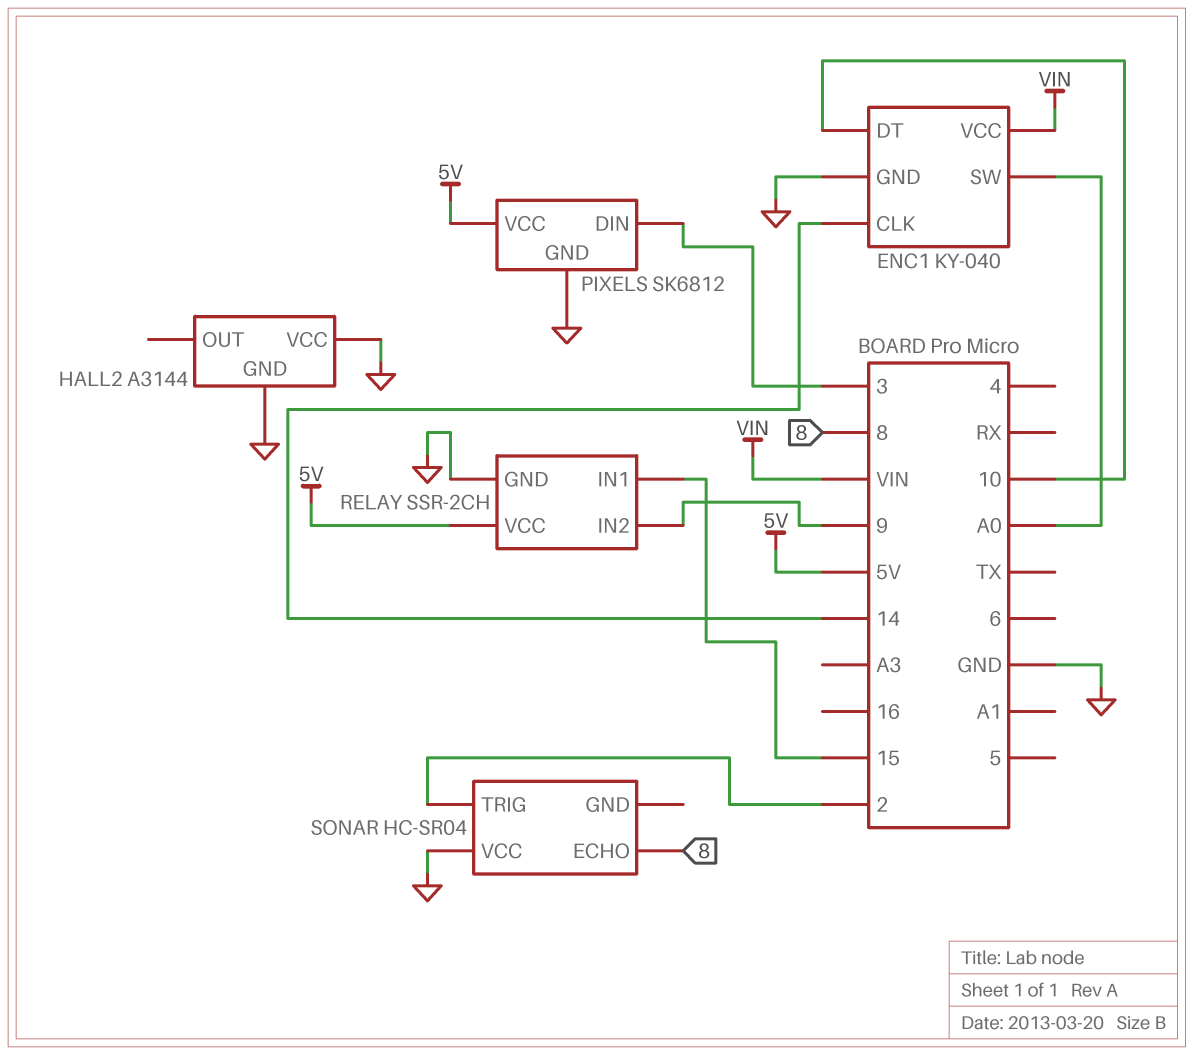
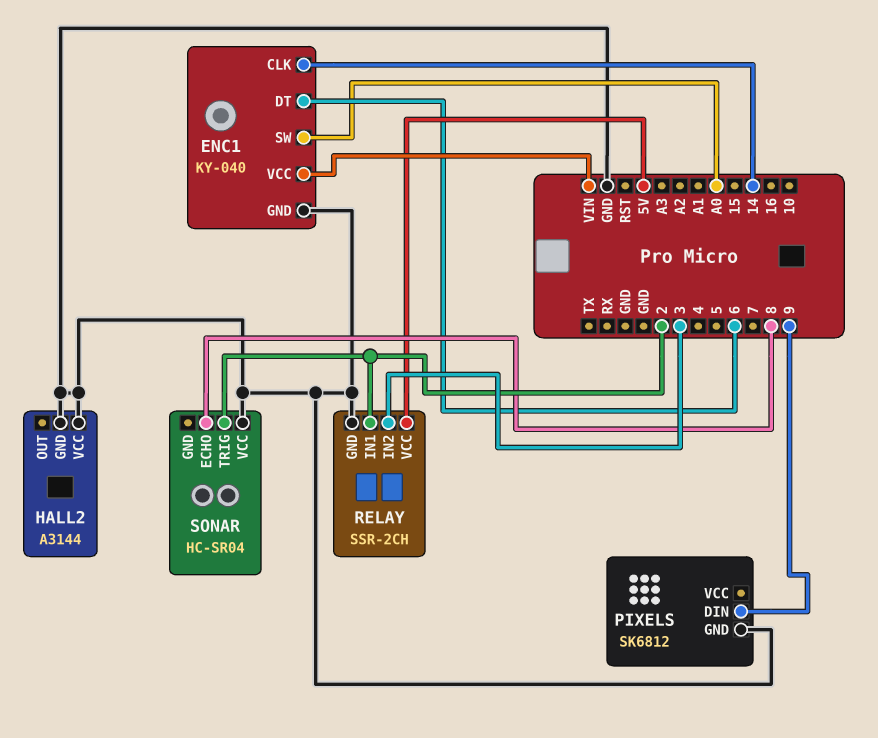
ENC1 pin DT: 10 -> 6
PIXELS pin DIN: 3 -> 9
PIXELS pin VCC: 5V -> none
RELAY pin IN1: 15 -> 2
RELAY pin IN2: 9 -> 3

